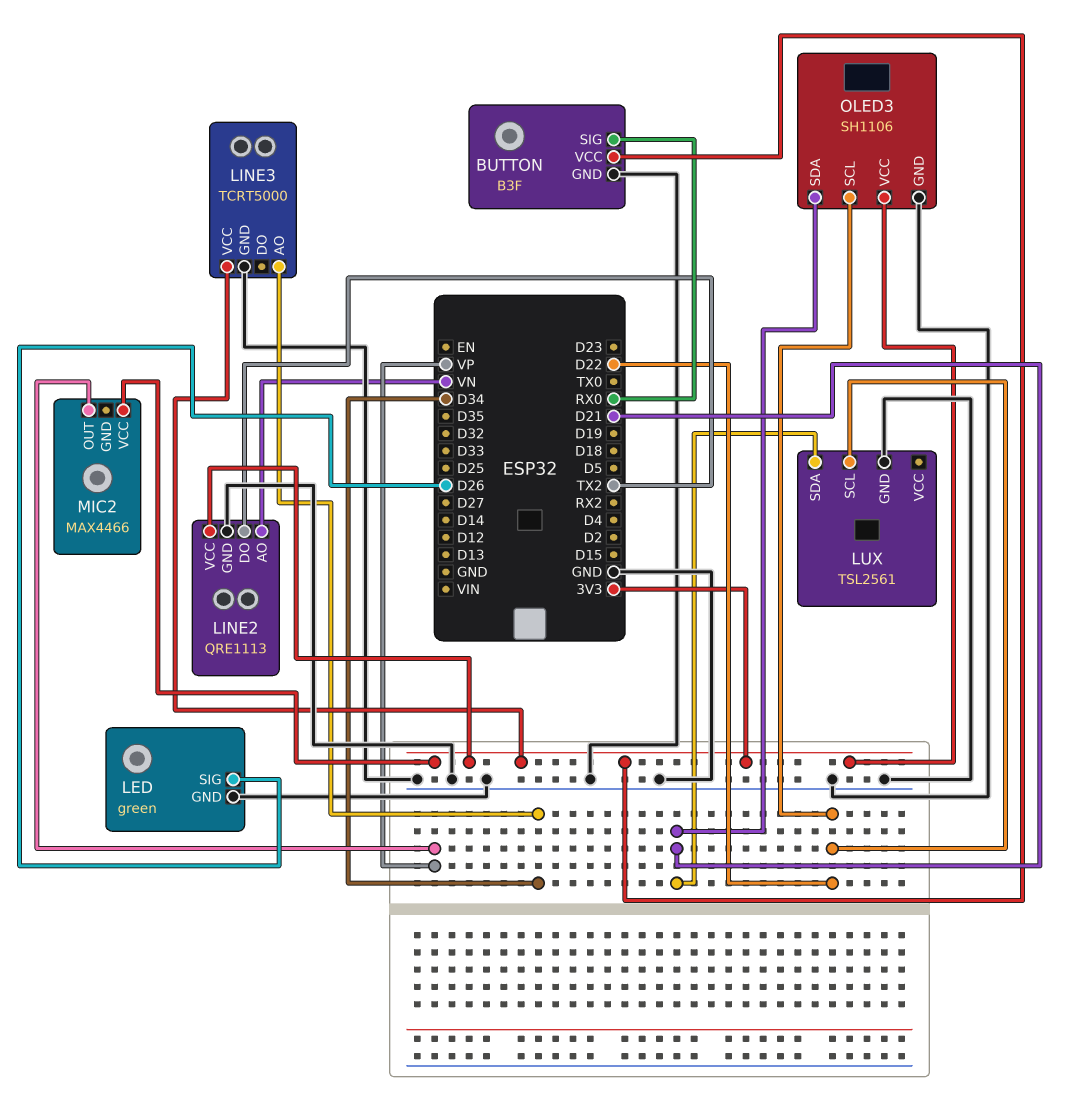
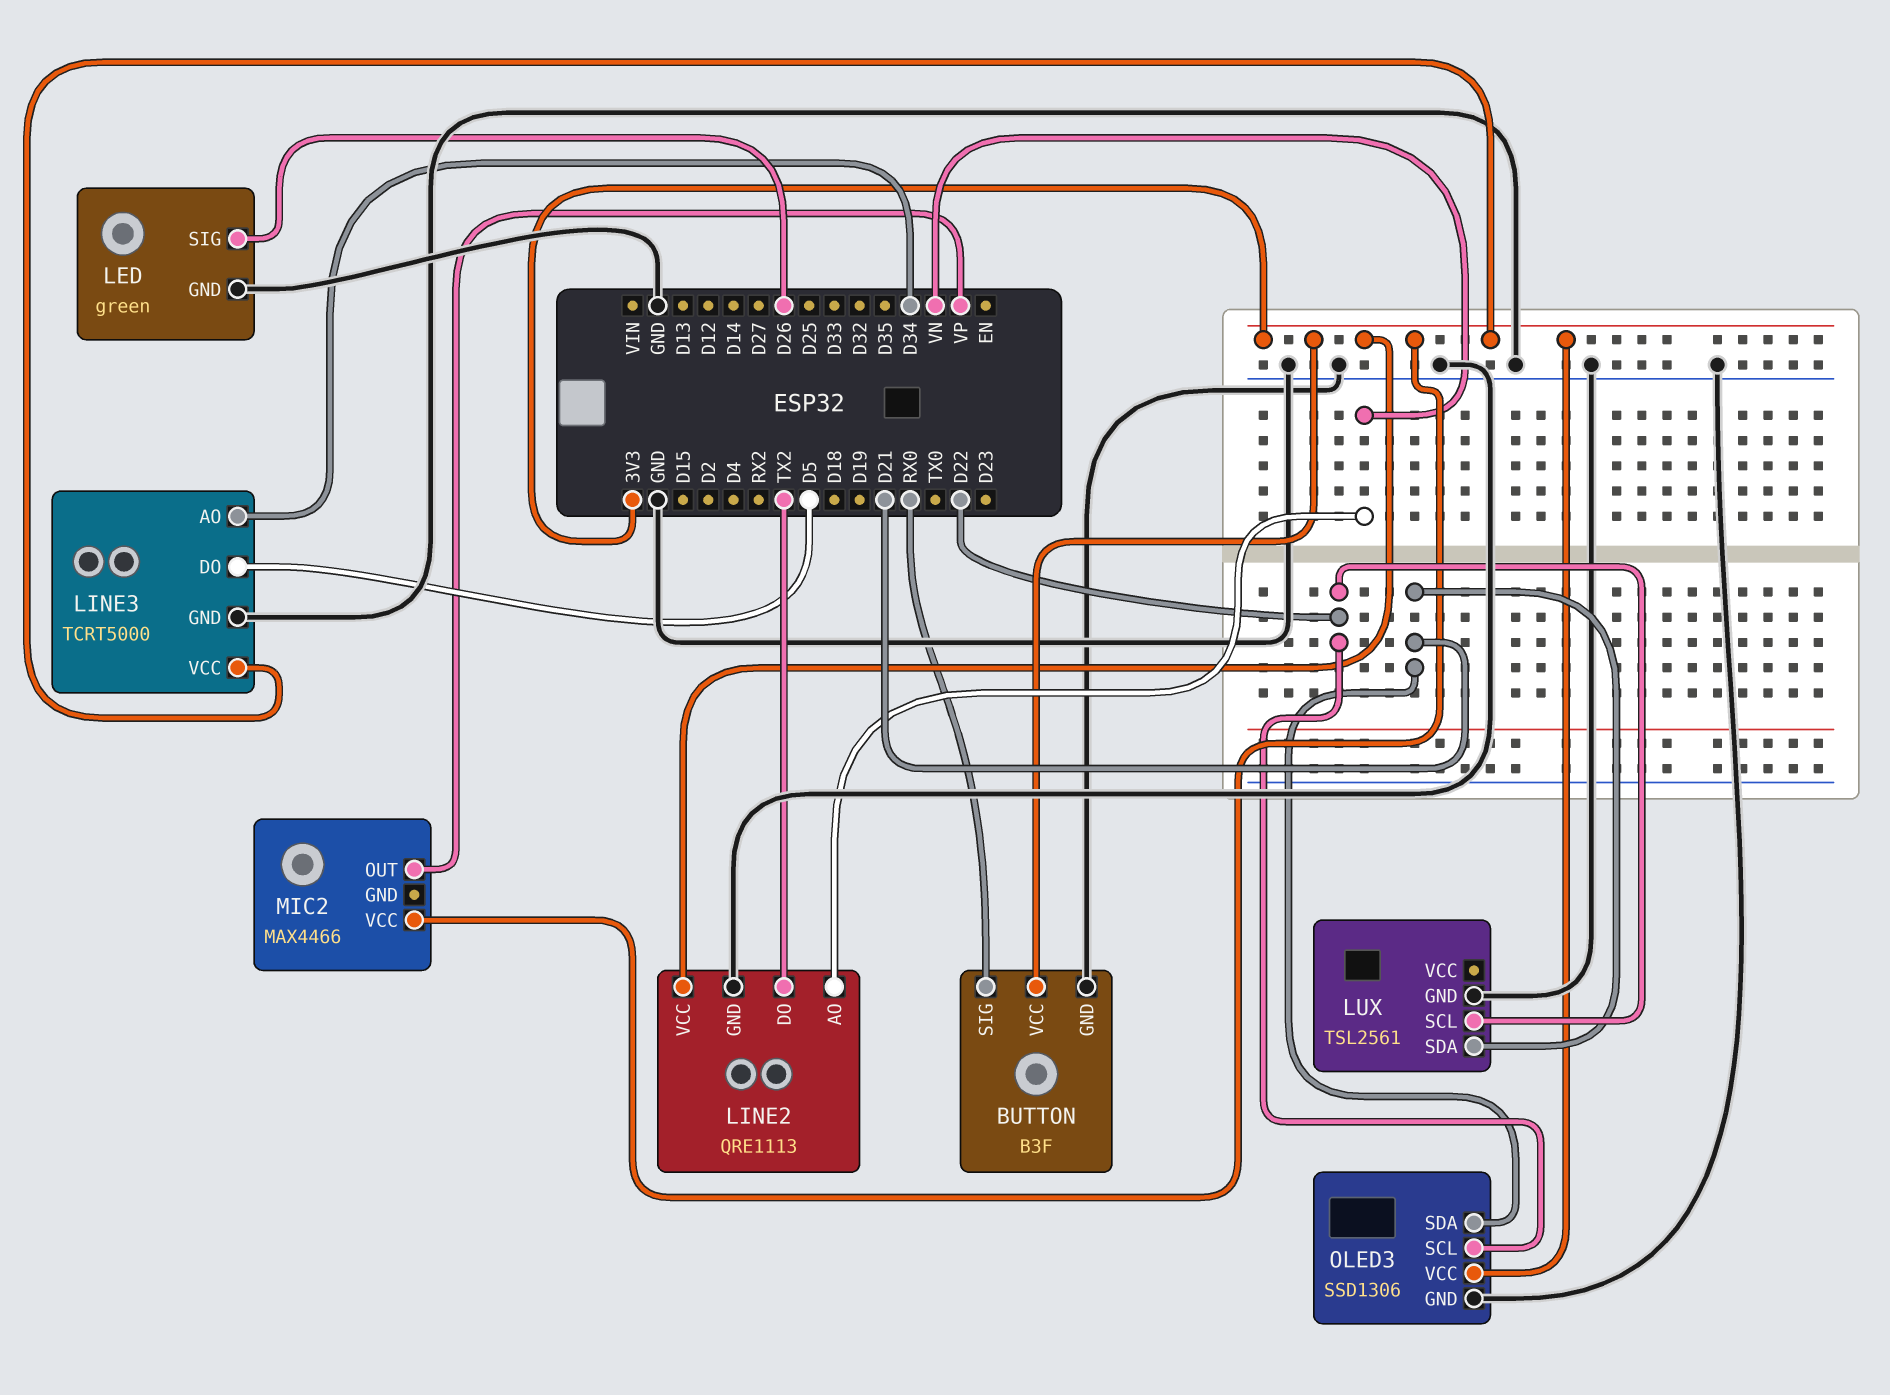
LINE3 pin DO: none -> D5
OLED3: SH1106 -> SSD1306

